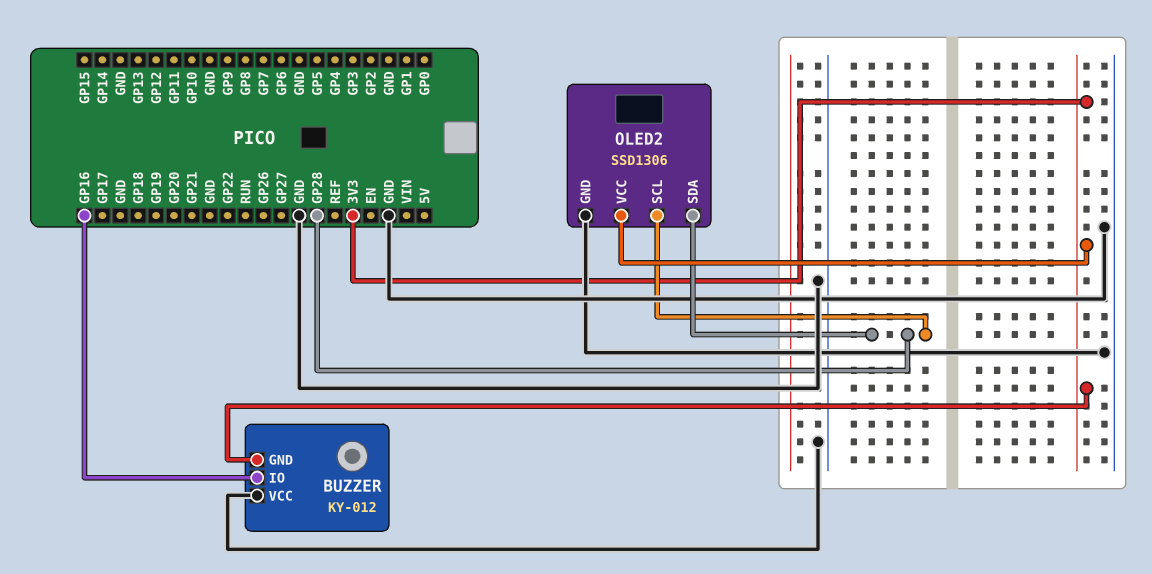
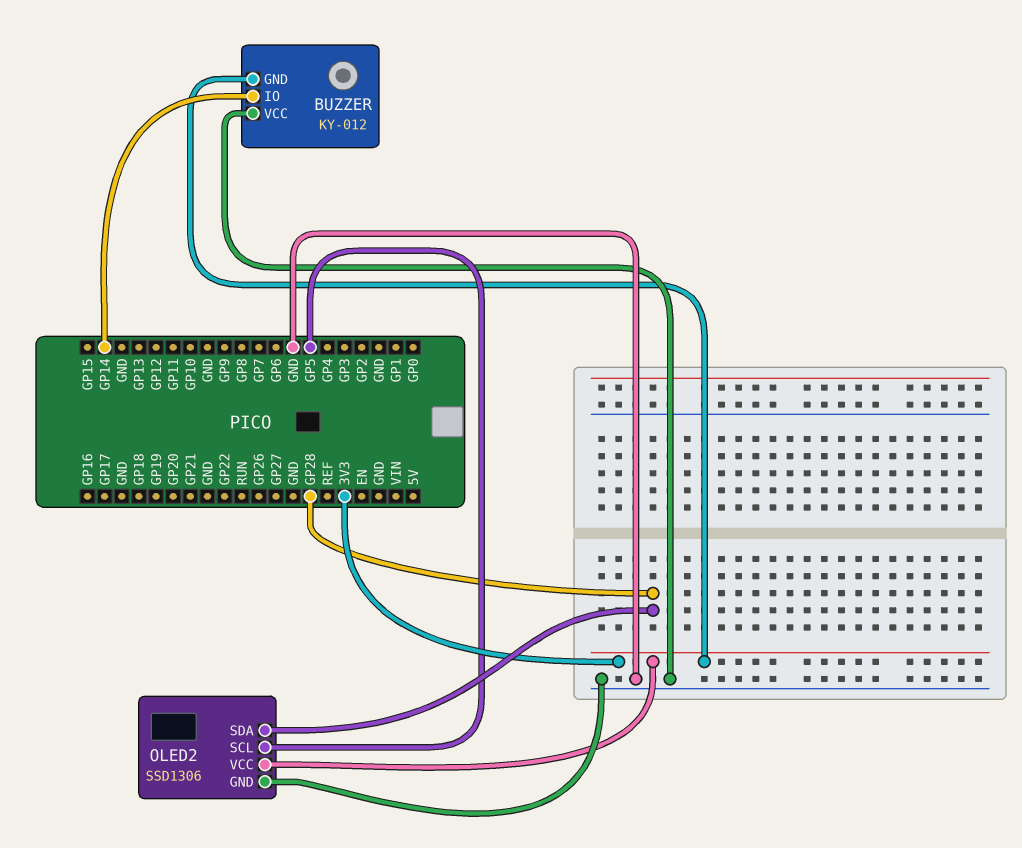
BUZZER pin IO: GP16 -> GP14
OLED2 pin SCL: GP28 -> GP5

